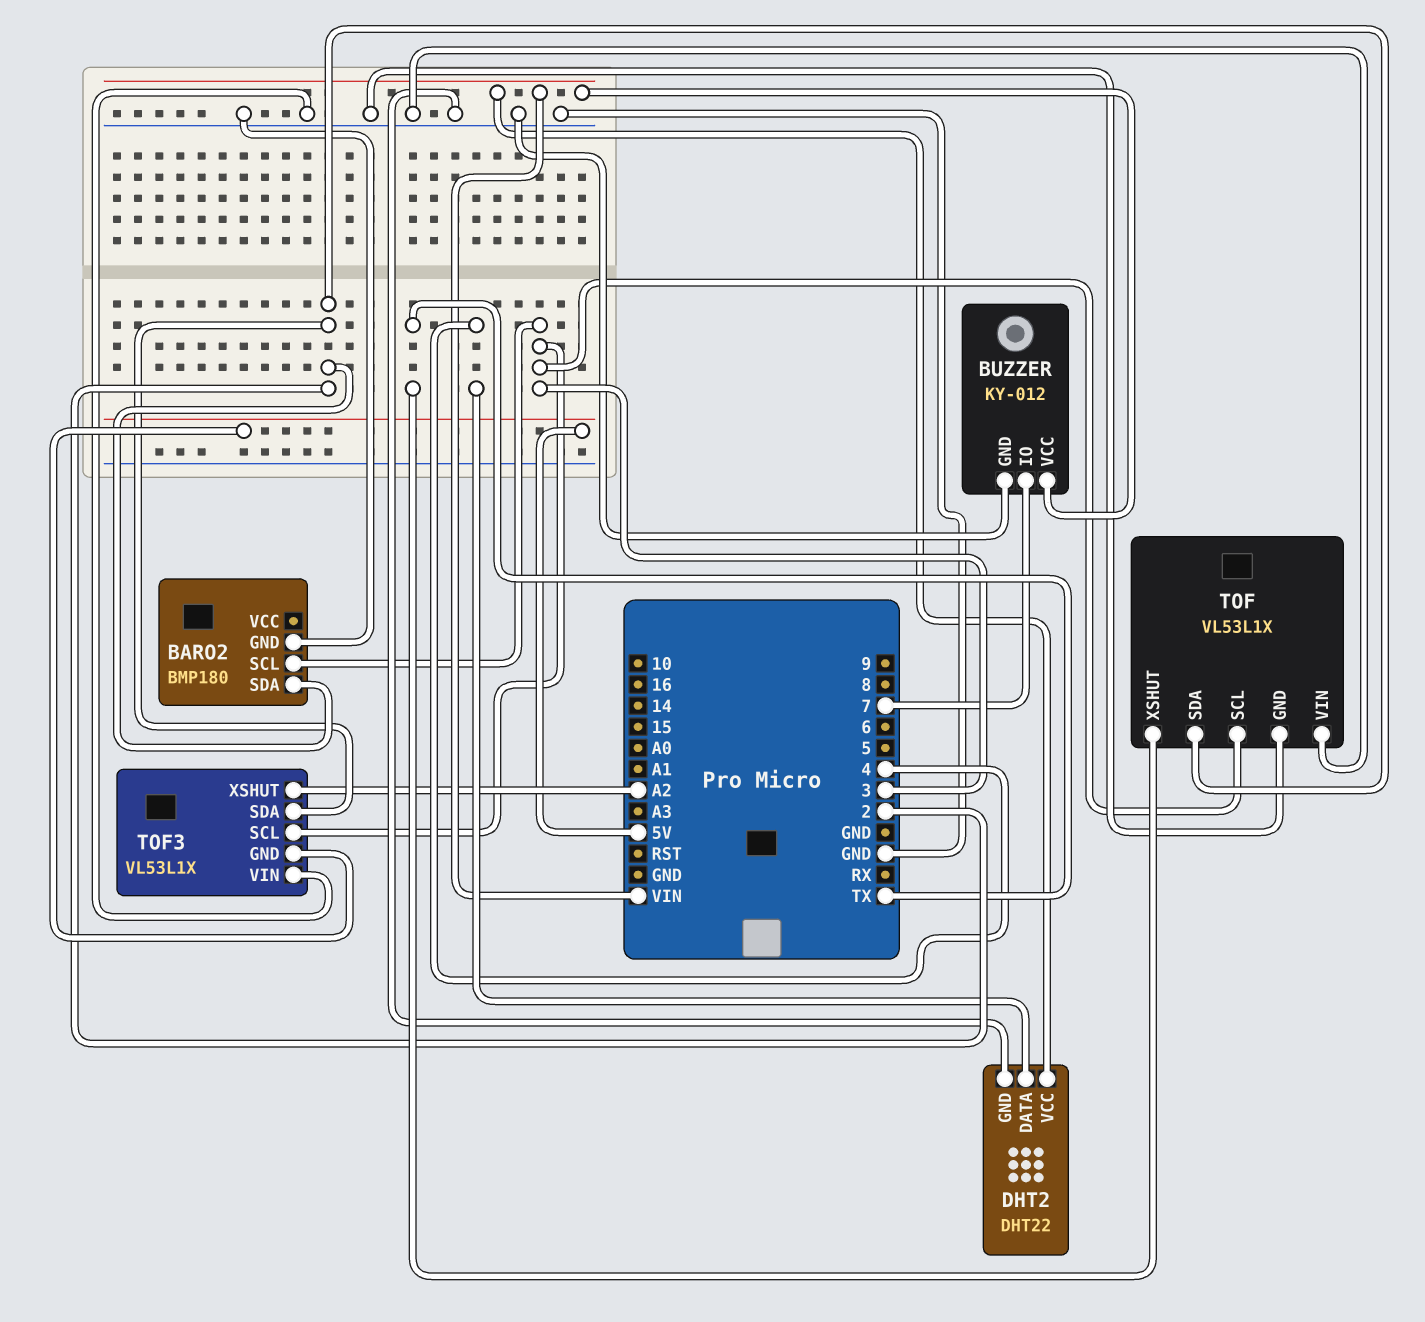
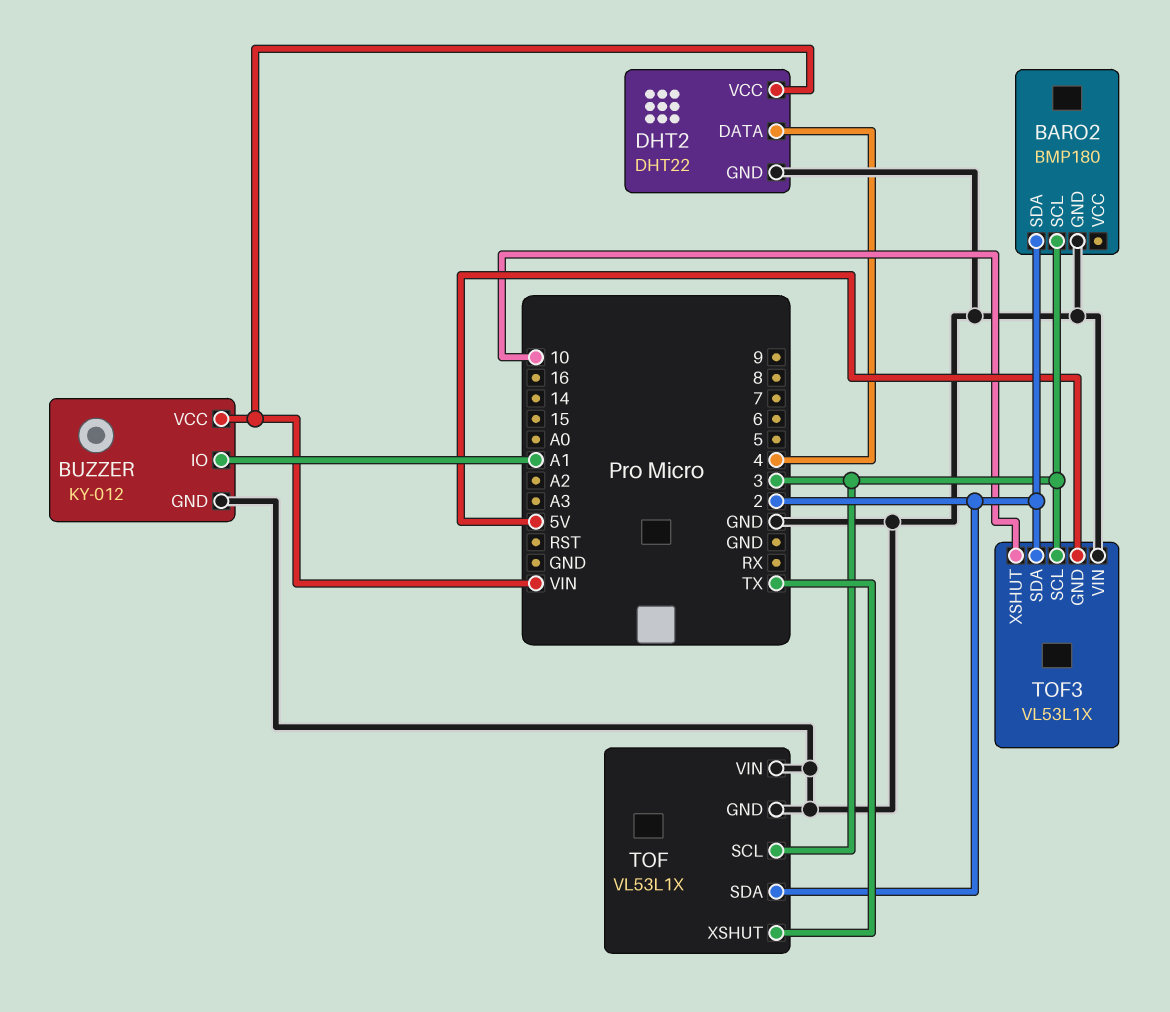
BUZZER pin IO: 7 -> A1
TOF3 pin XSHUT: A2 -> 10

